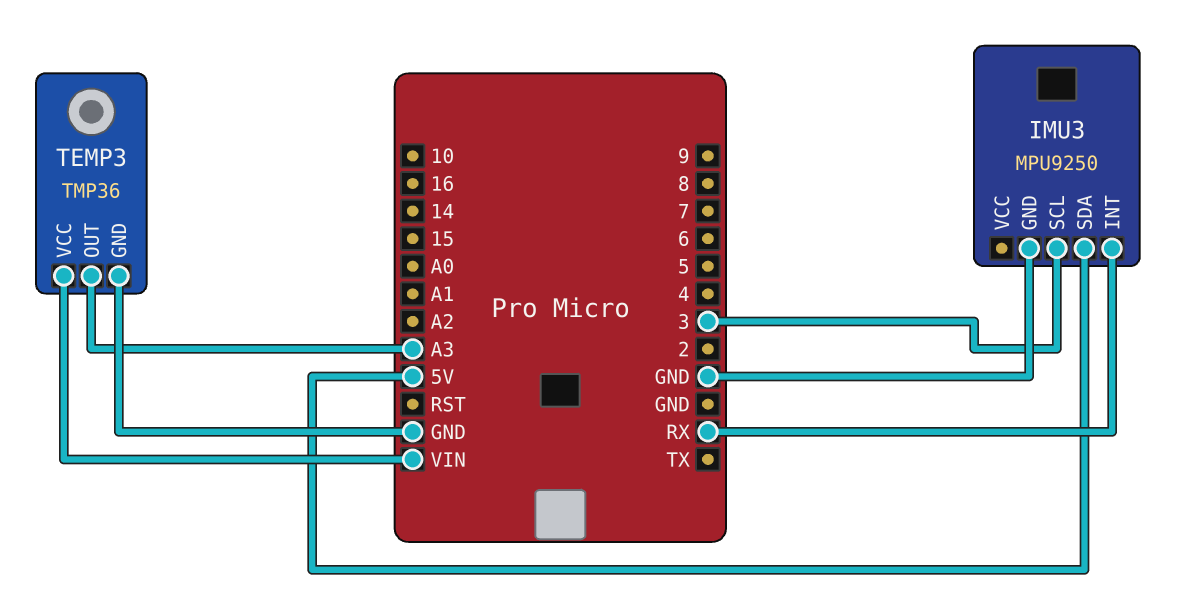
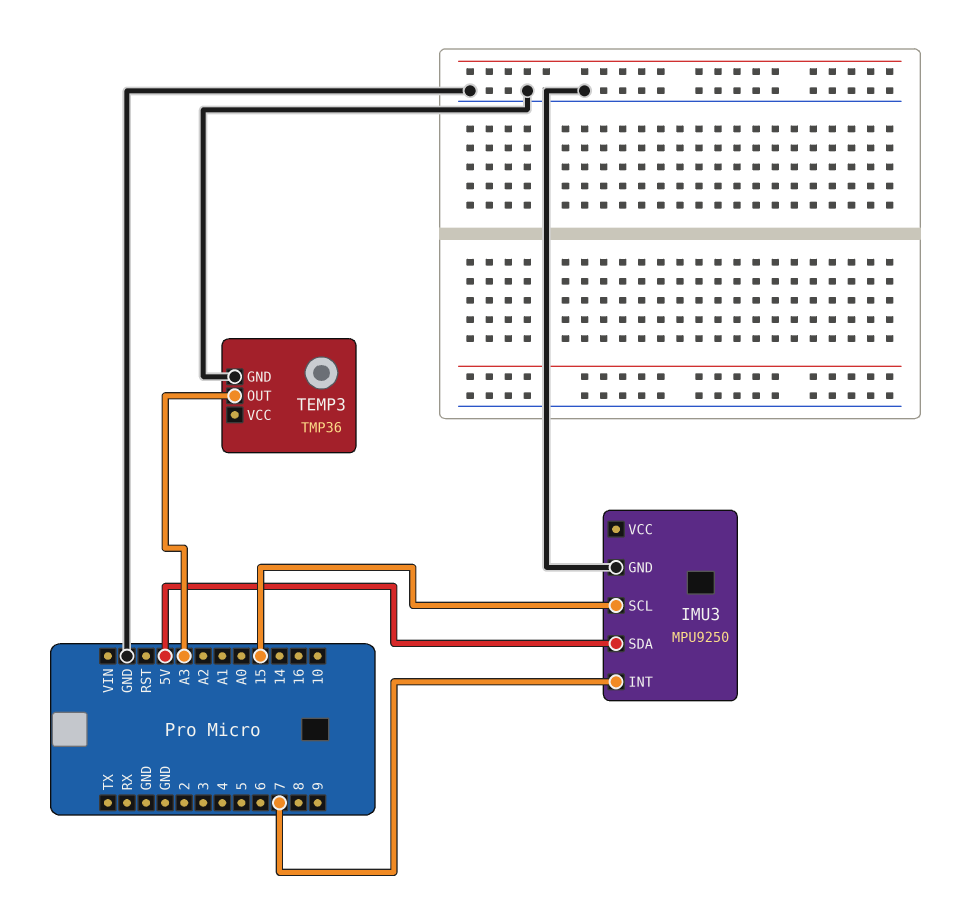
IMU3 pin INT: RX -> 7
IMU3 pin SCL: 3 -> 15
TEMP3 pin VCC: VIN -> none

